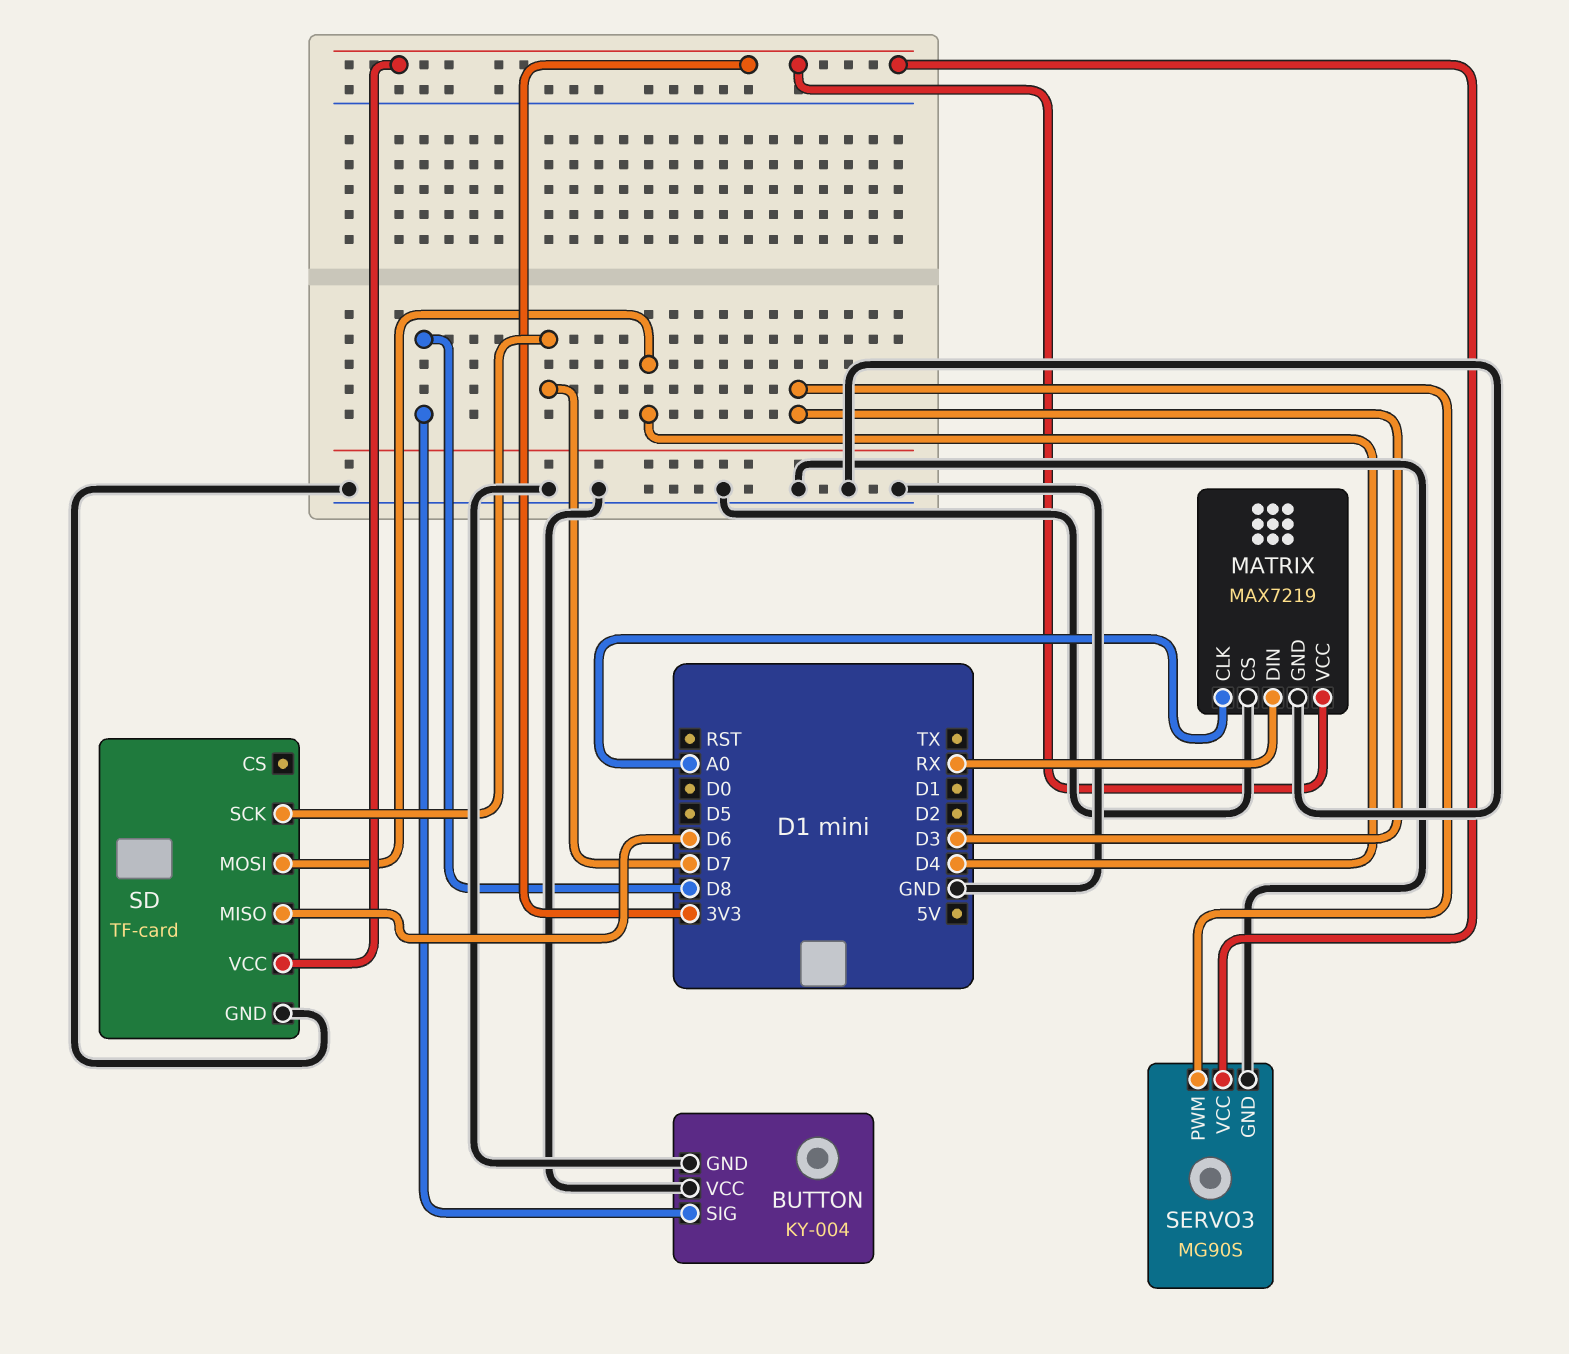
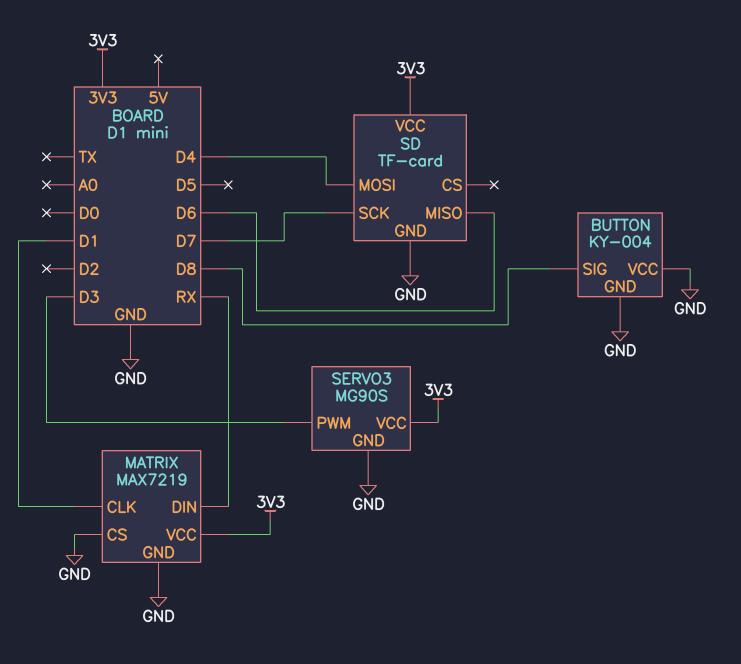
MATRIX pin CLK: A0 -> D1

